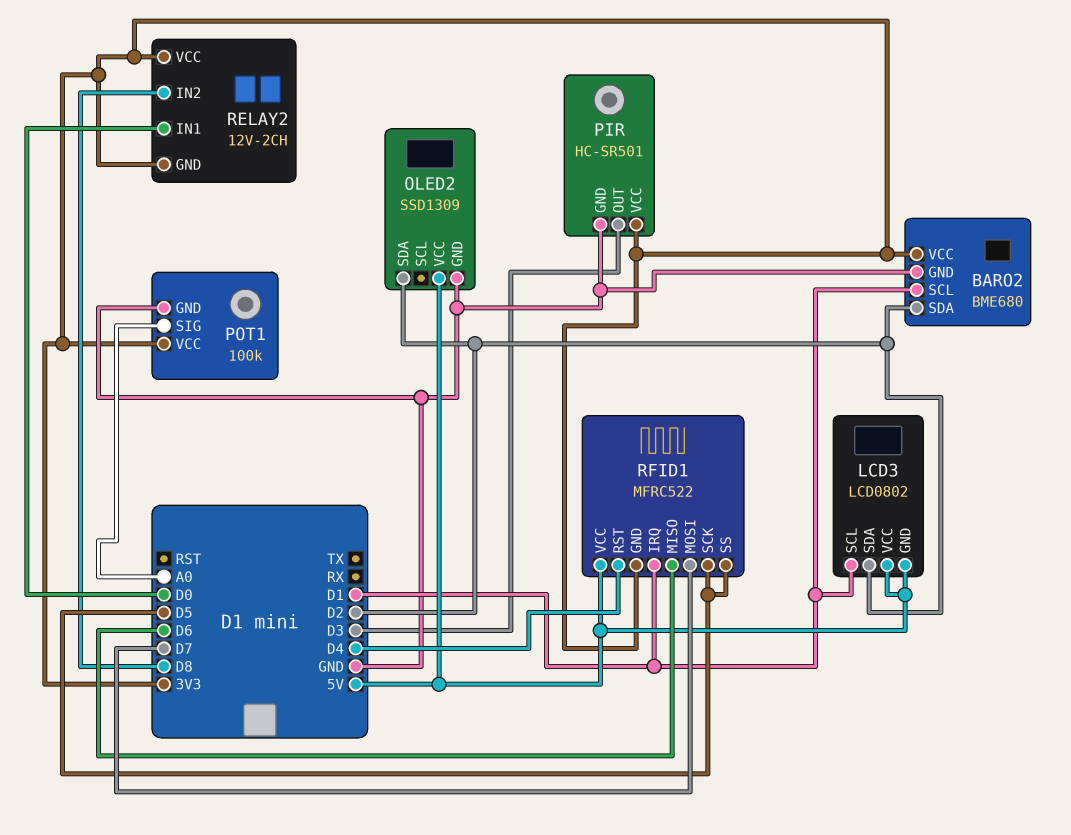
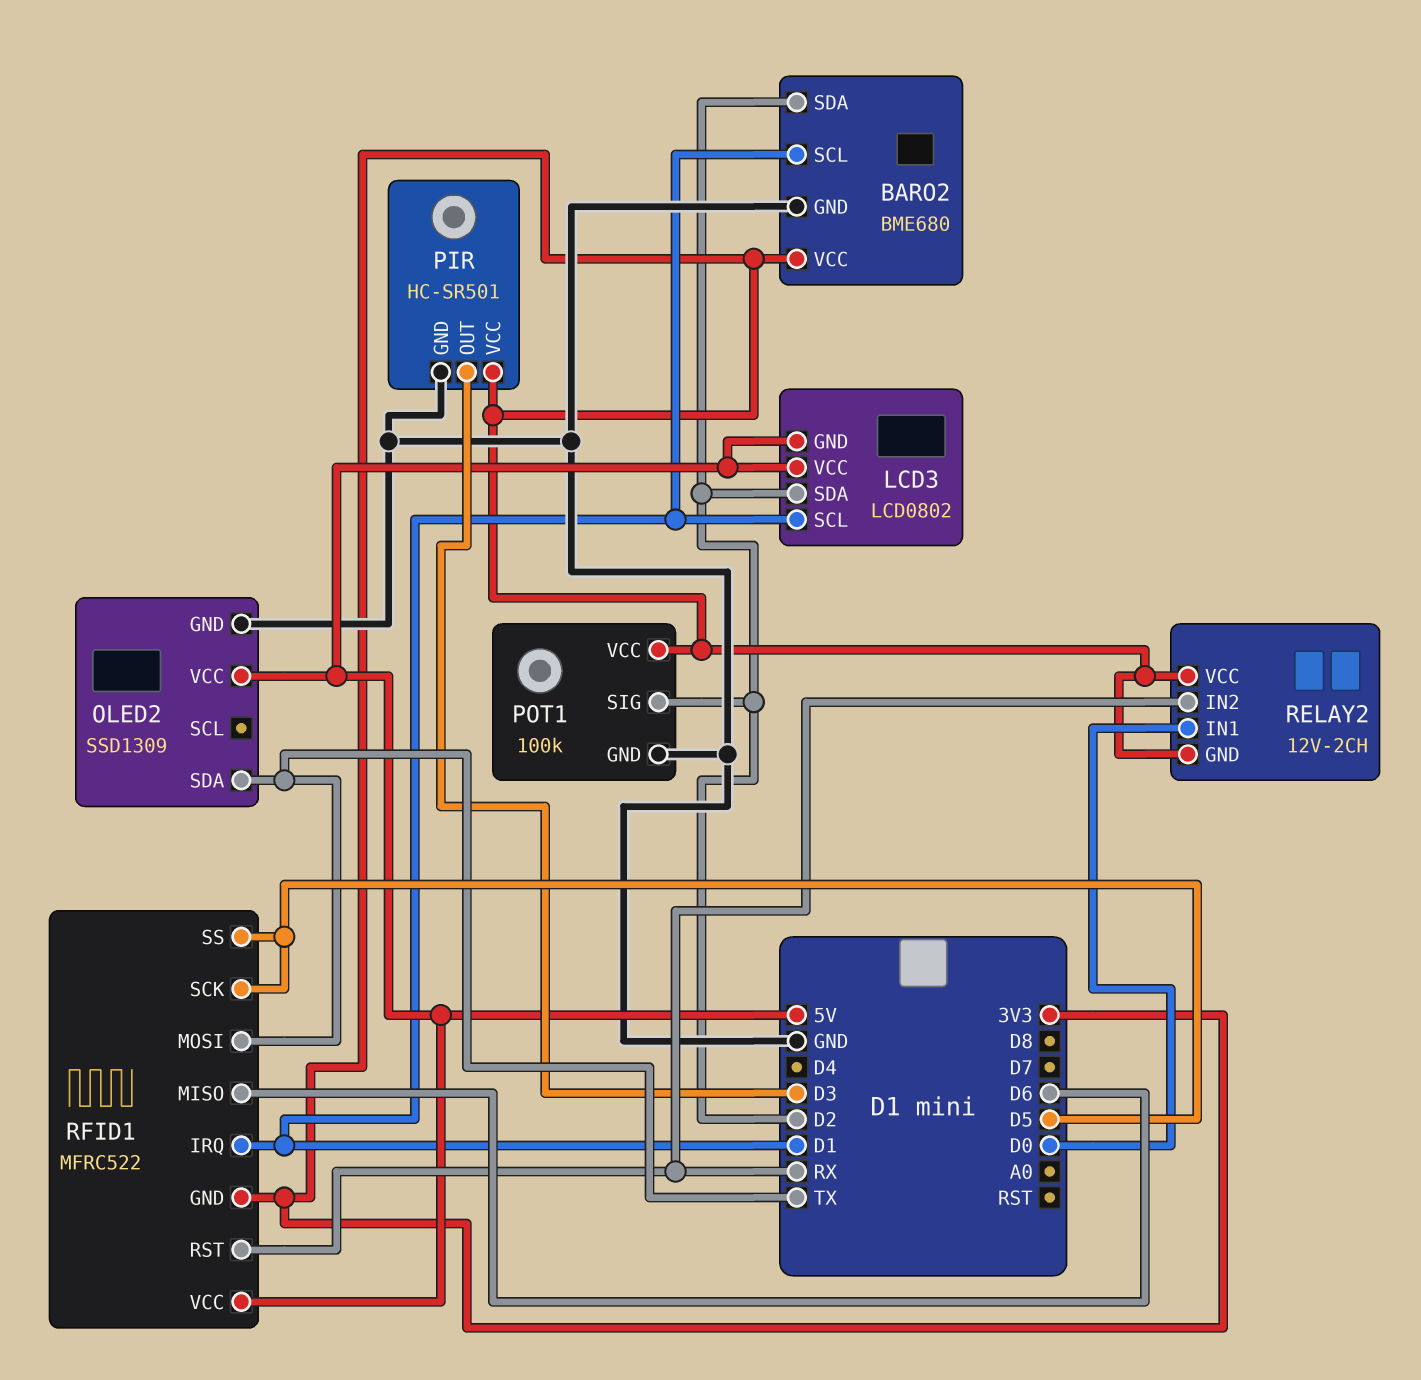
OLED2 pin SDA: D2 -> TX
POT1 pin SIG: A0 -> D2
RELAY2 pin IN2: D8 -> RX
RFID1 pin MOSI: D7 -> TX
RFID1 pin RST: D4 -> RX

